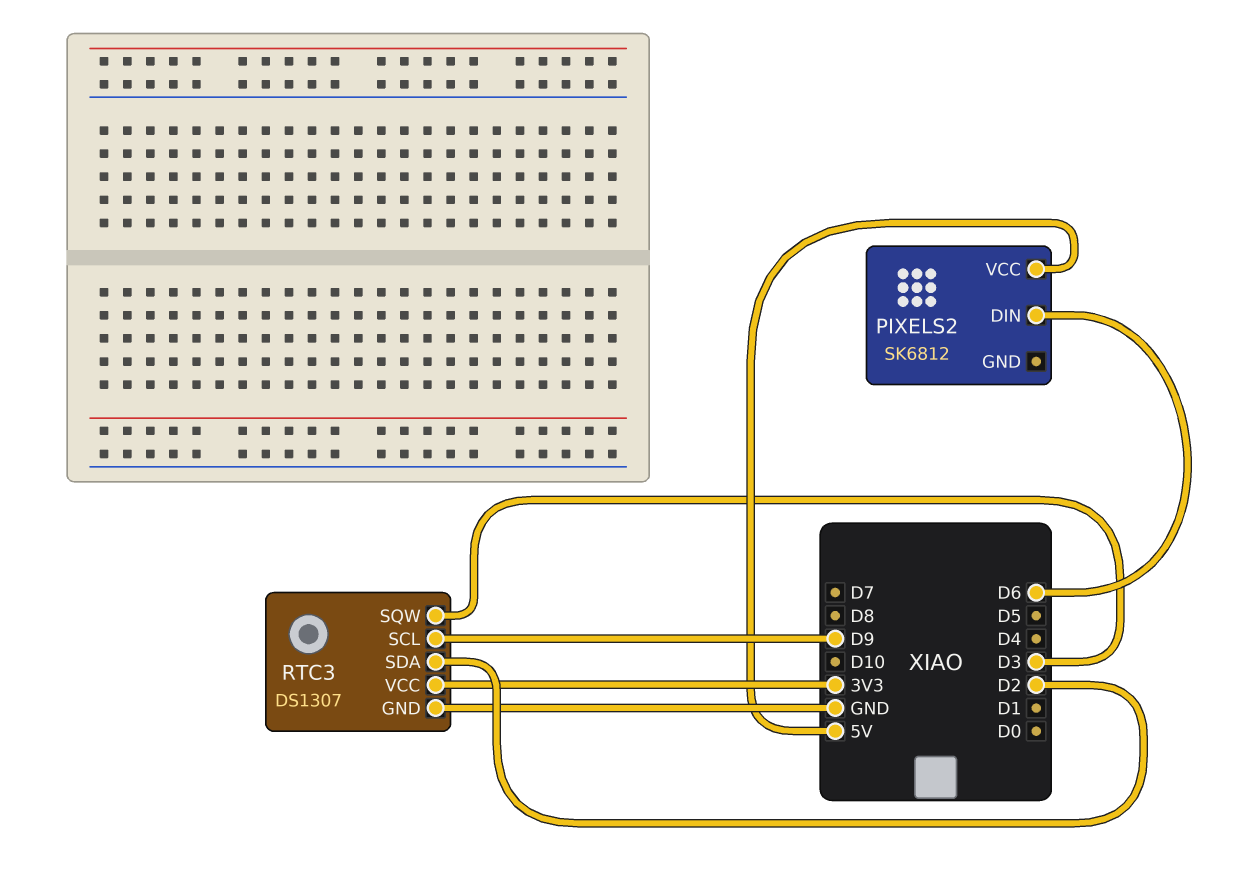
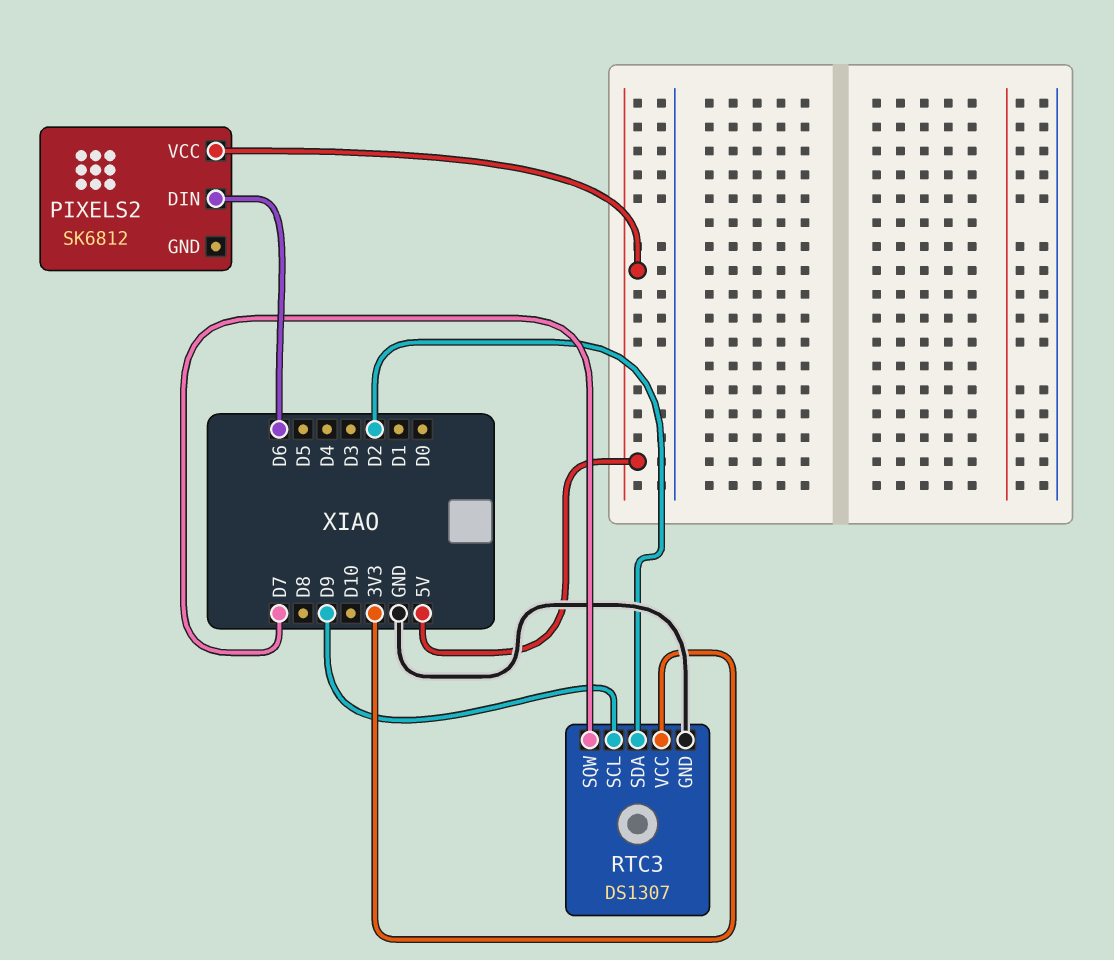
RTC3 pin SQW: D3 -> D7

